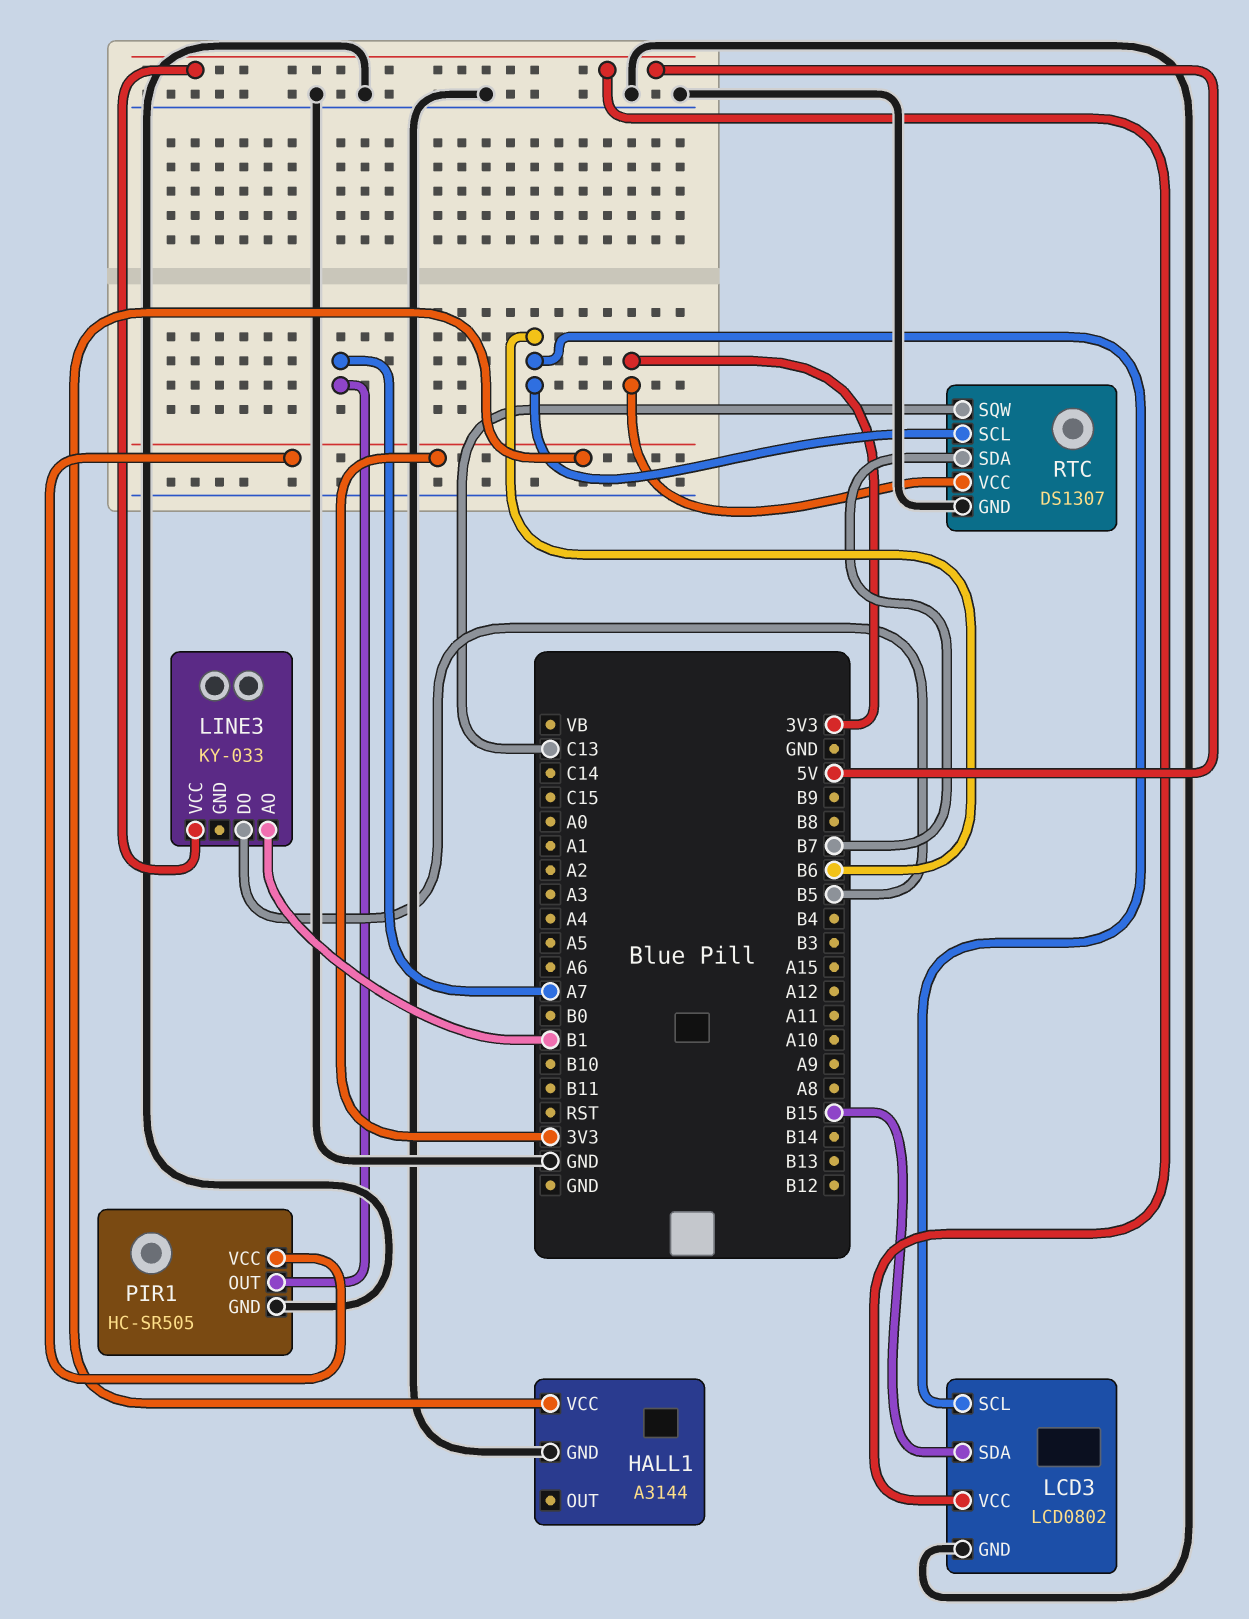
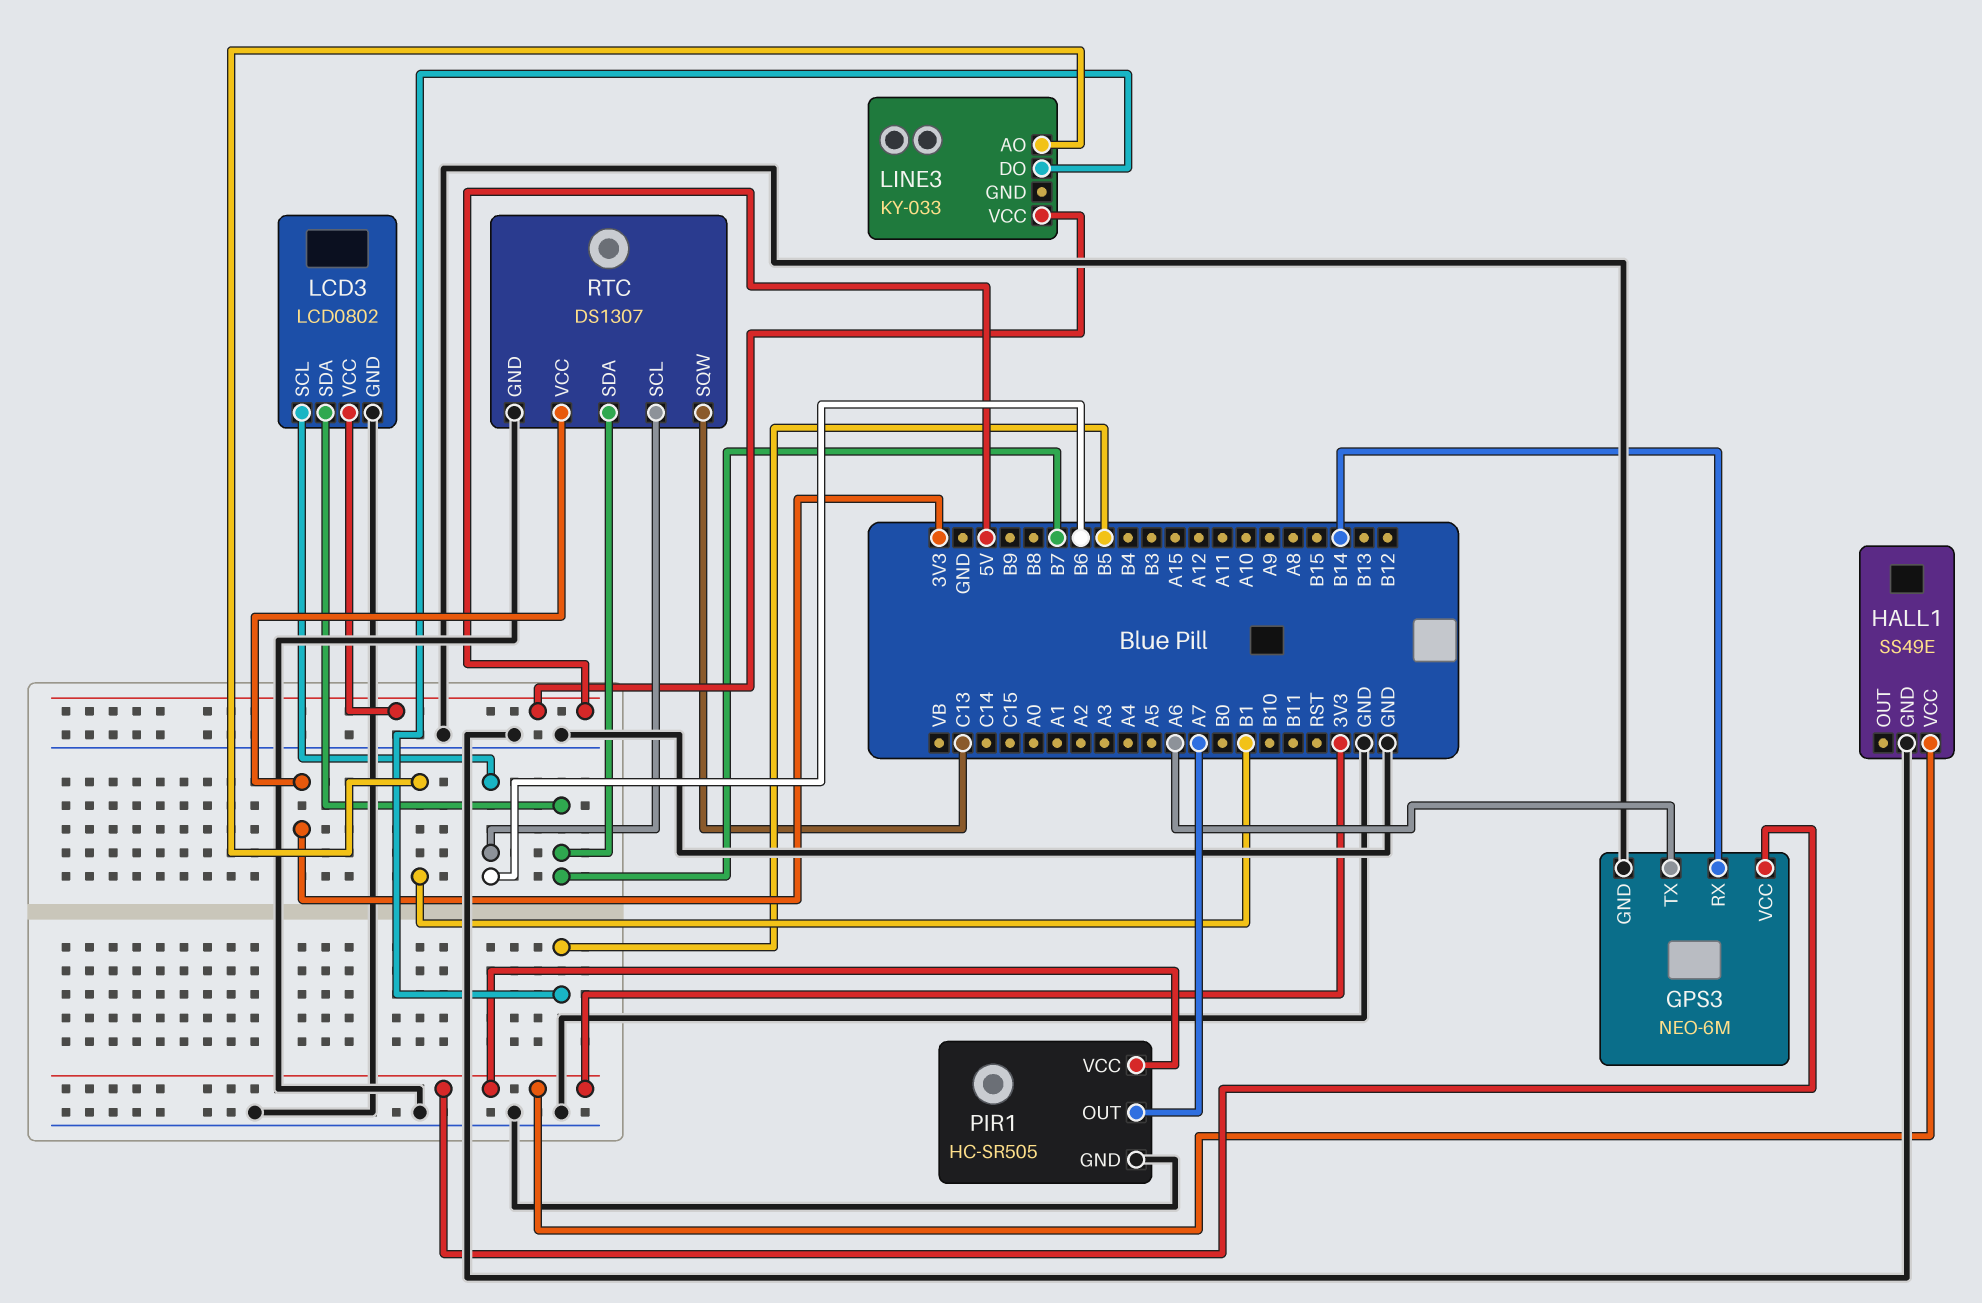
GPS3: none -> NEO-6M
GPS3 pin GND: none -> GND
GPS3 pin RX: none -> B14
GPS3 pin TX: none -> A6
GPS3 pin VCC: none -> 3V3
HALL1: A3144 -> SS49E
LCD3 pin SDA: B15 -> B7

